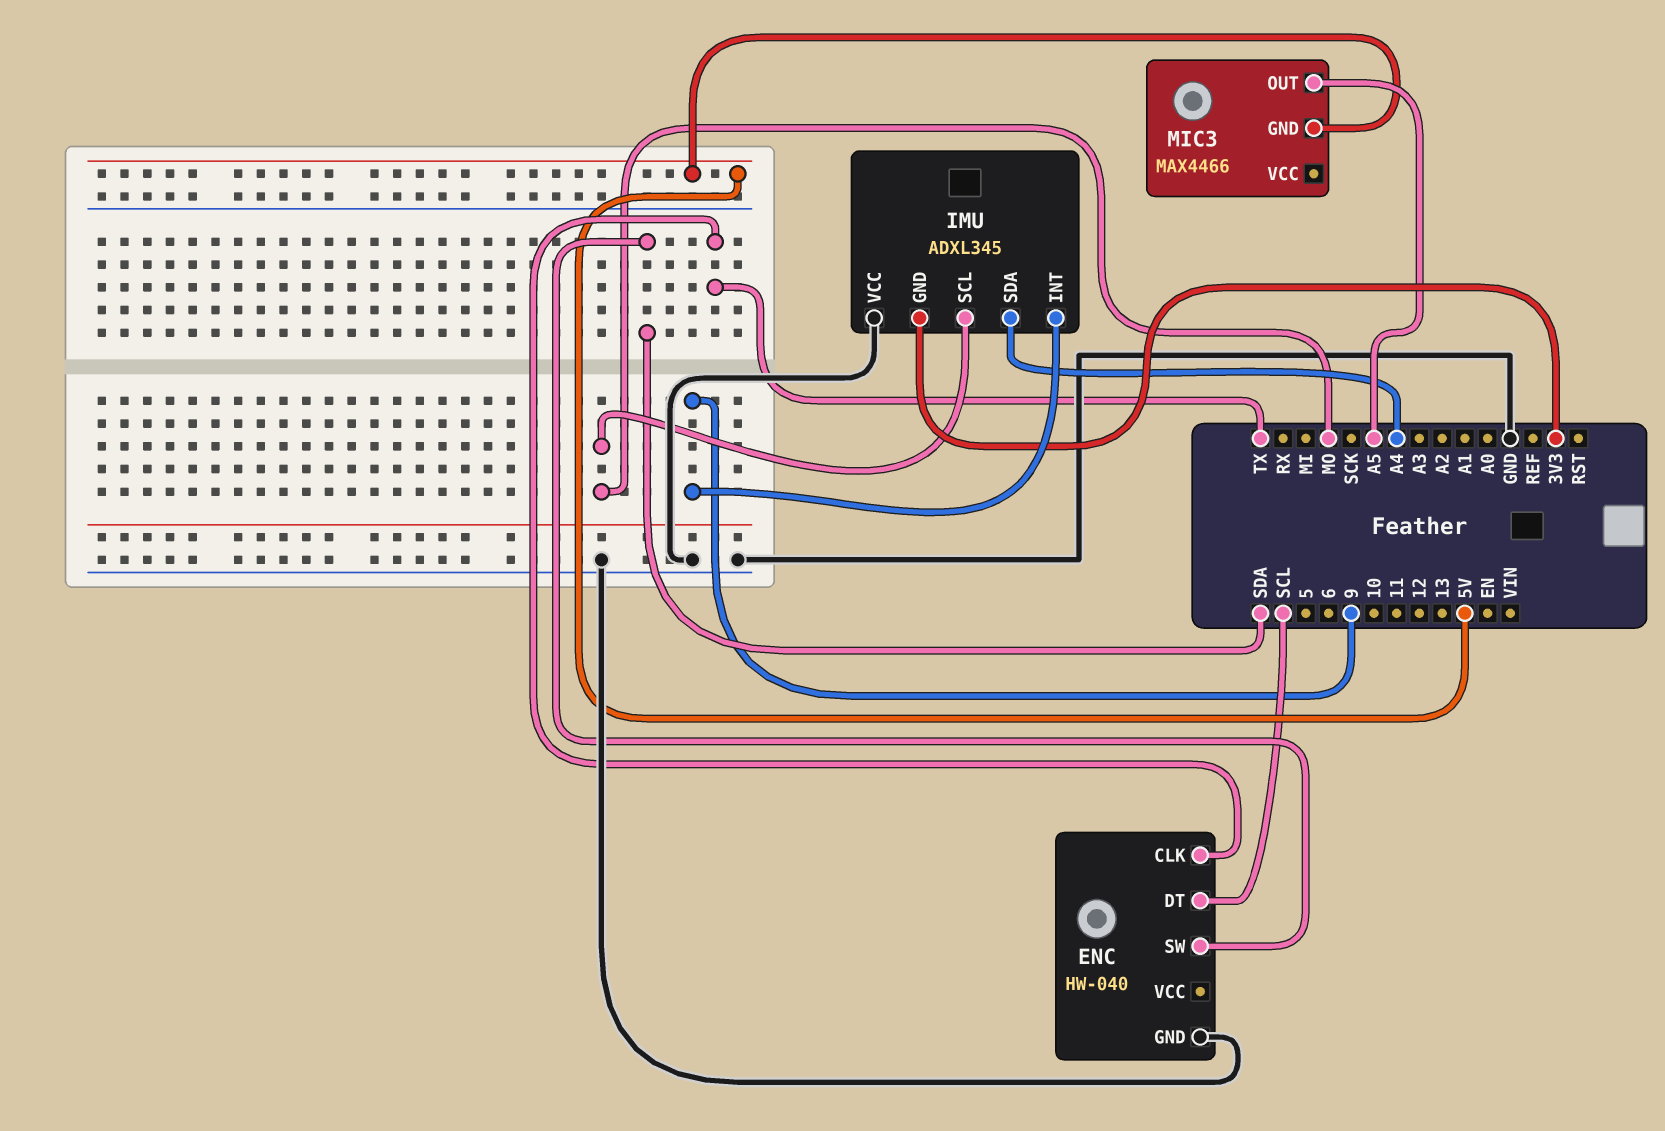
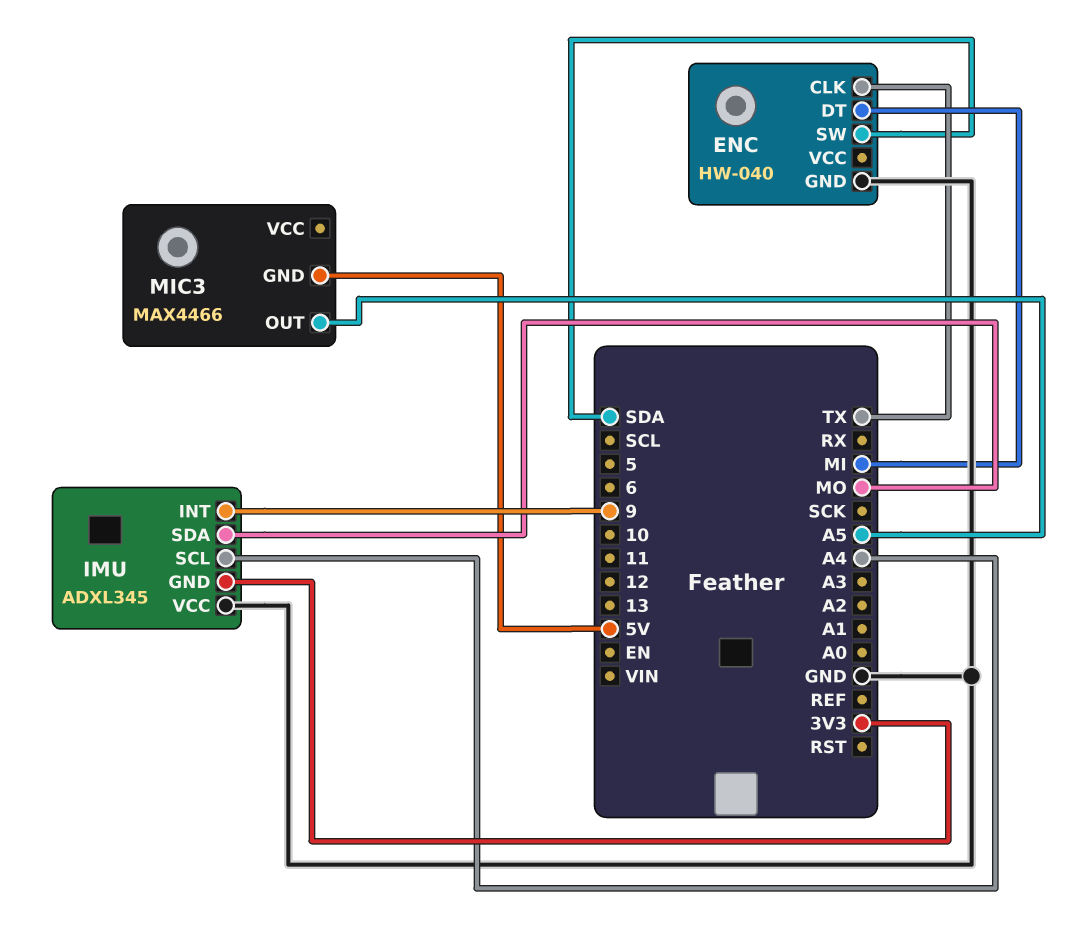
ENC pin DT: SCL -> MI
IMU pin SCL: MO -> A4
IMU pin SDA: A4 -> MO

